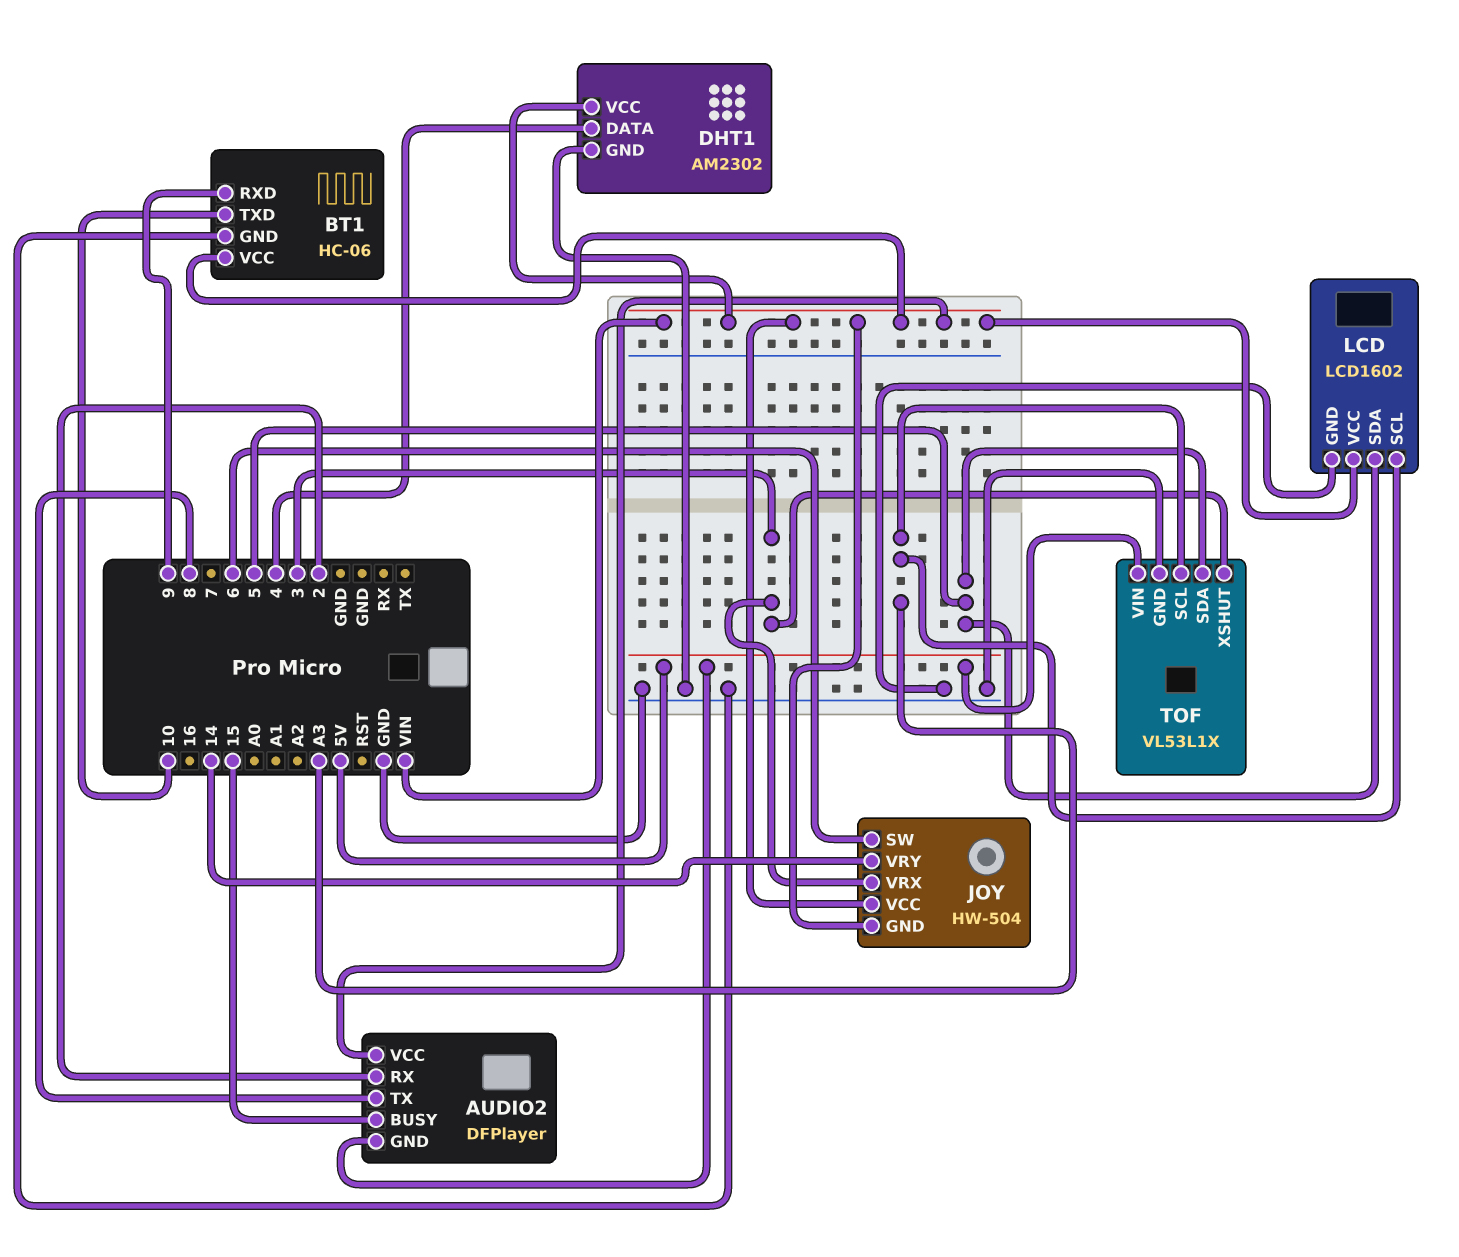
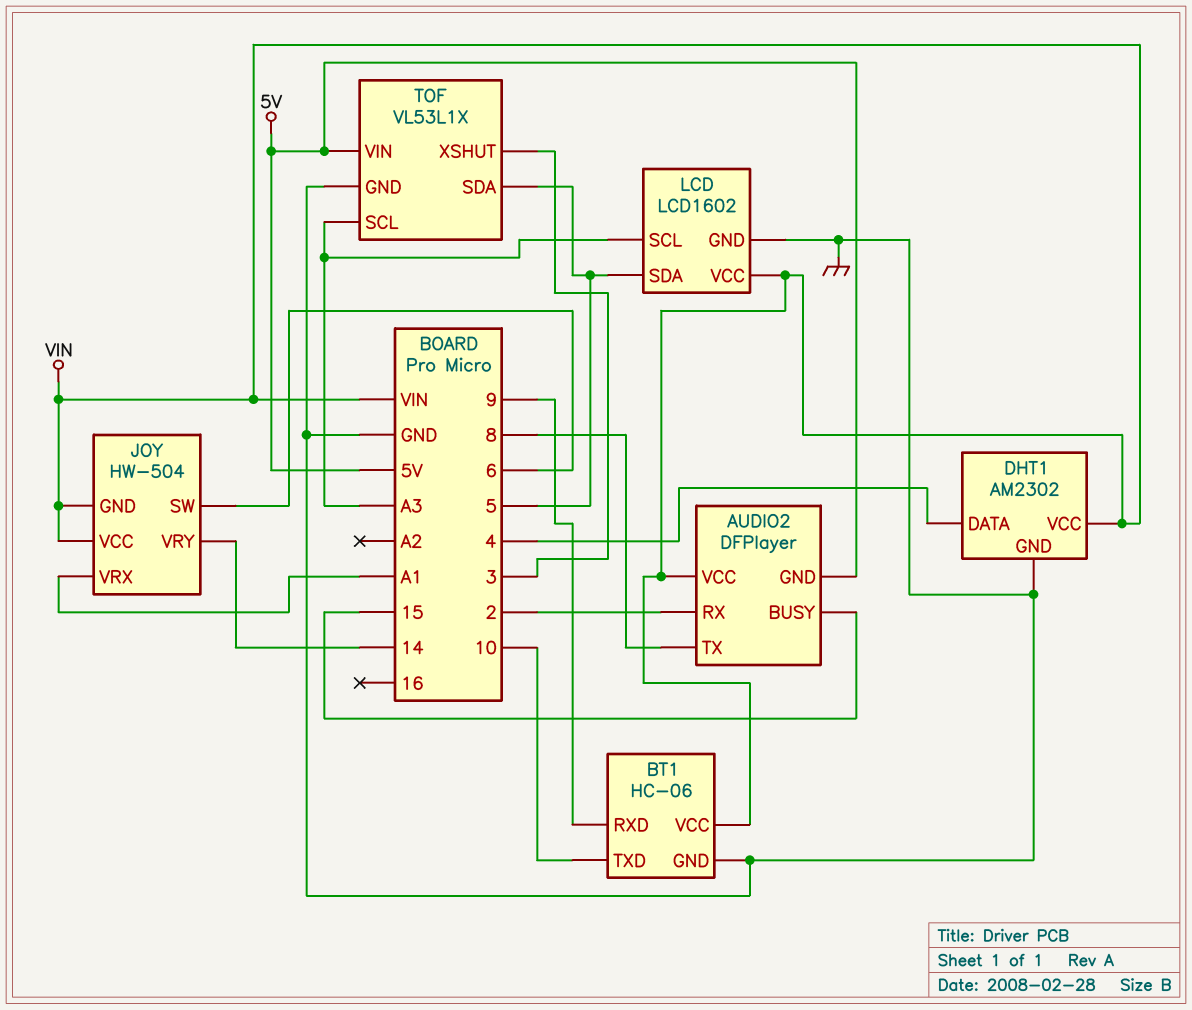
JOY pin VRX: 3 -> A1

